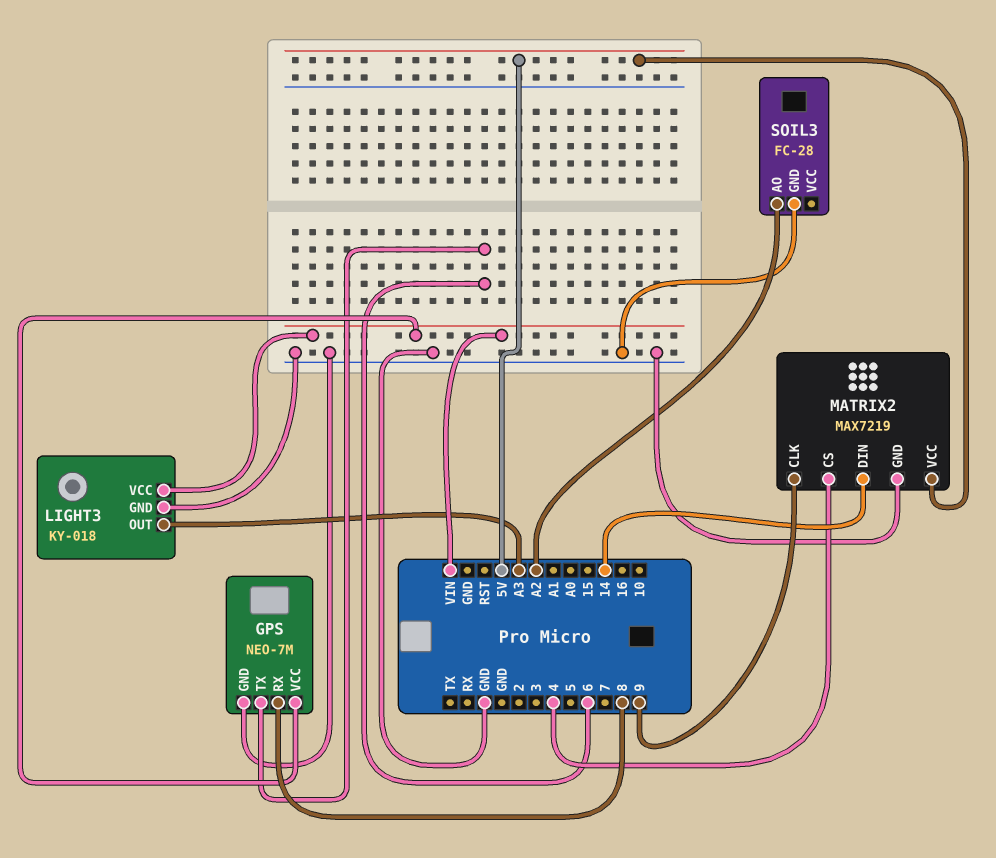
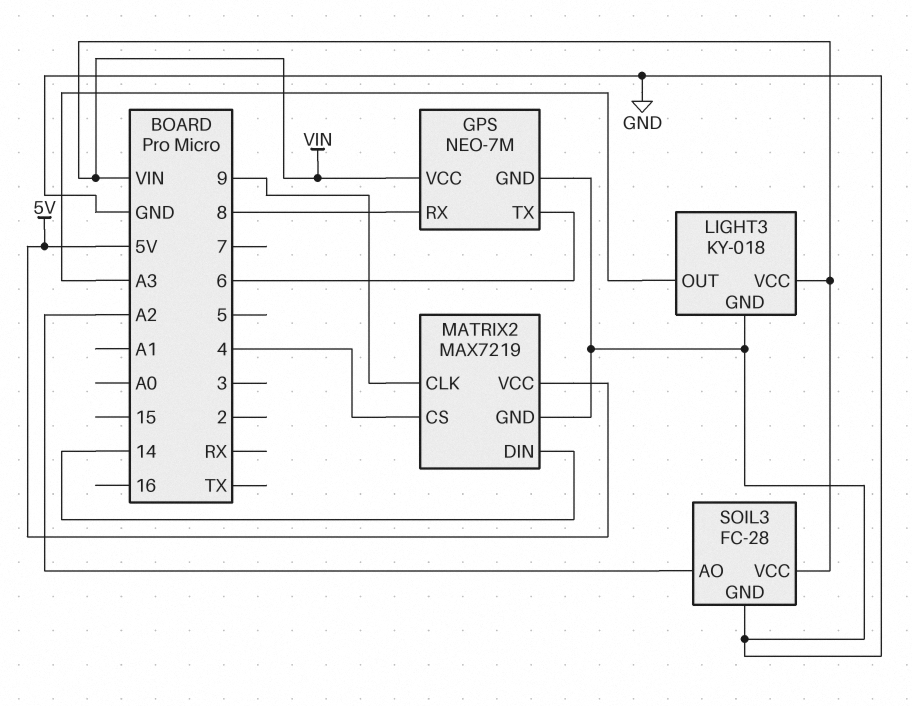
SOIL3 pin VCC: none -> VIN

